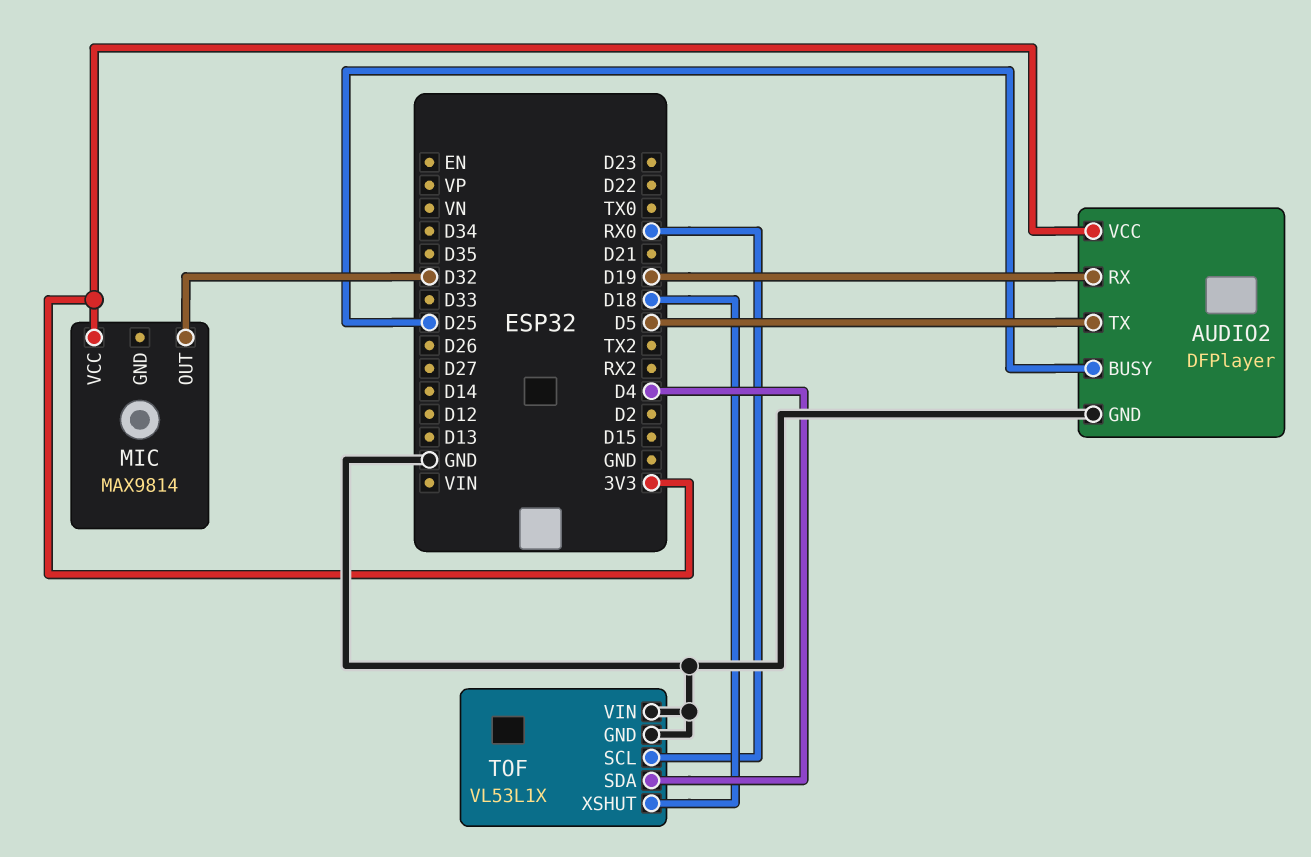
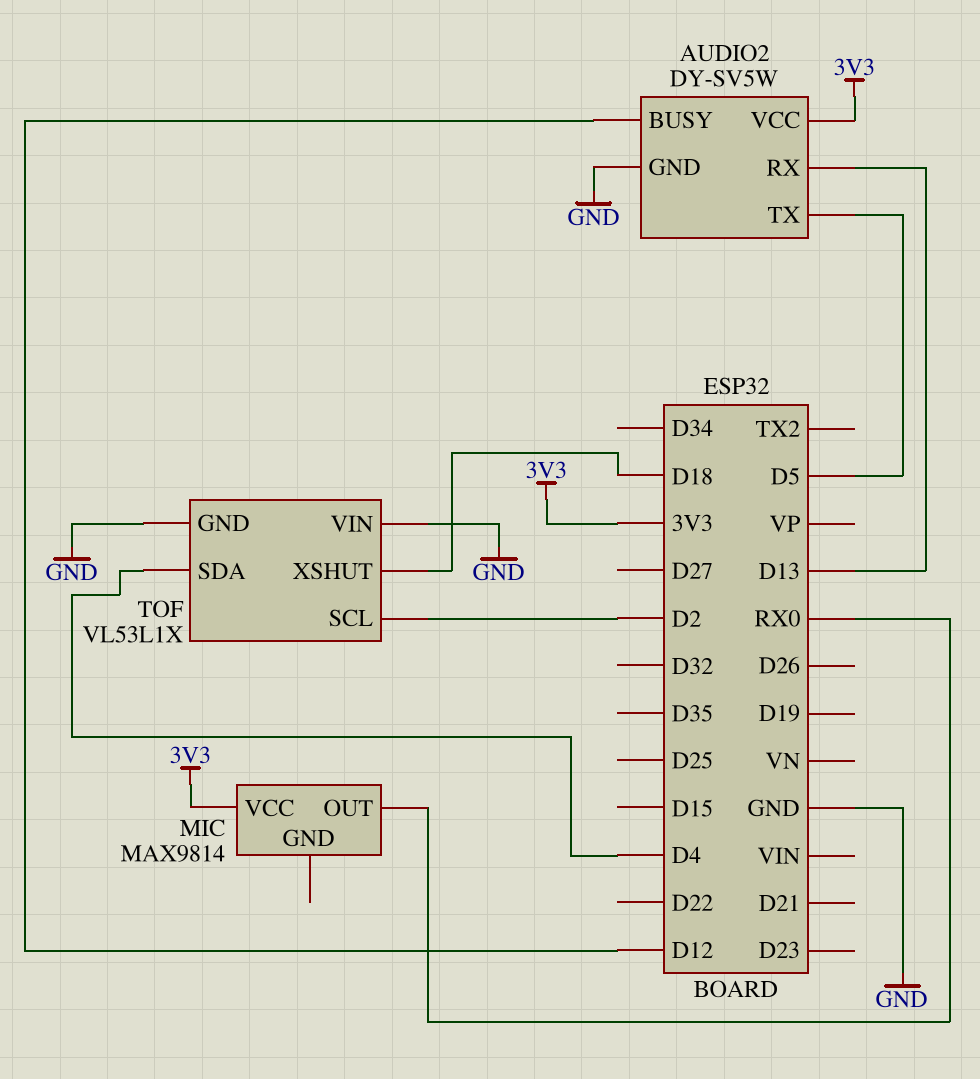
AUDIO2: DFPlayer -> DY-SV5W
AUDIO2 pin BUSY: D25 -> D12
AUDIO2 pin RX: D19 -> D13
MIC pin OUT: D32 -> RX0
TOF pin SCL: RX0 -> D2

